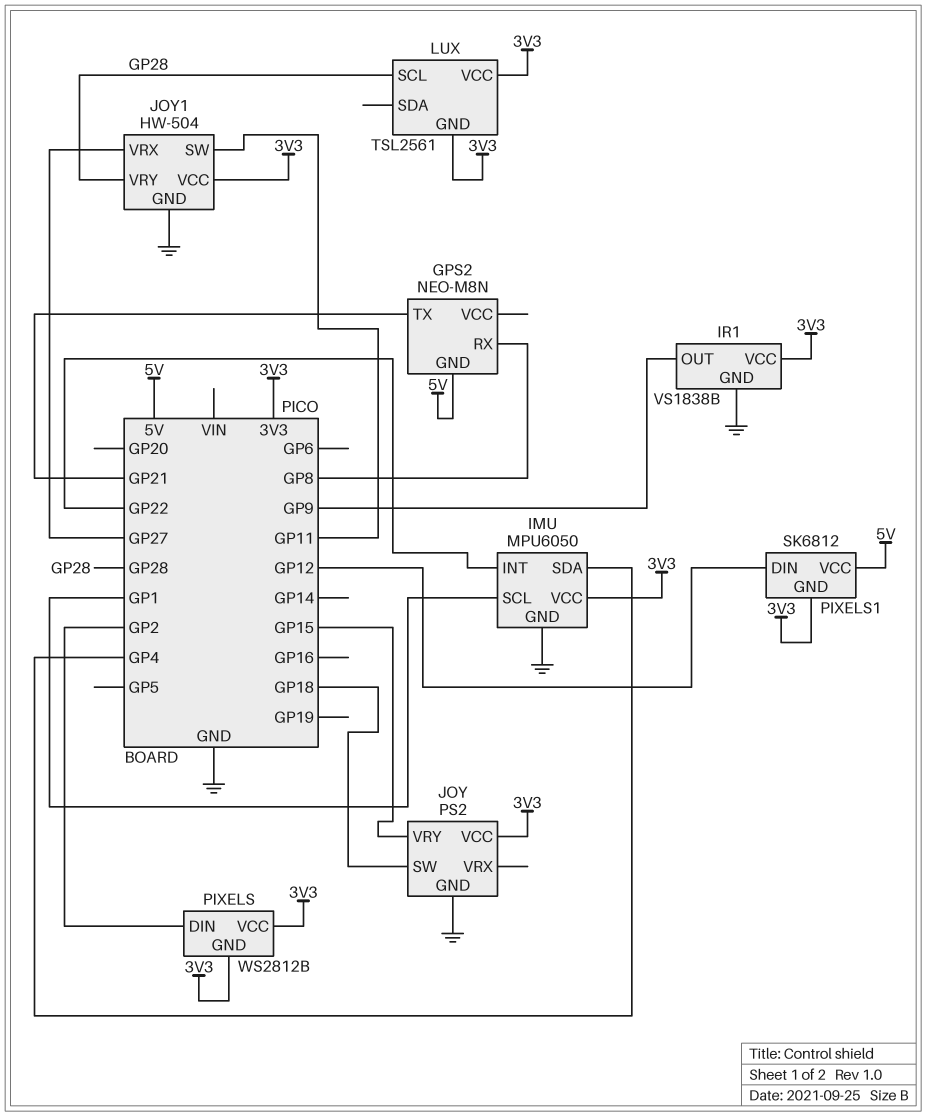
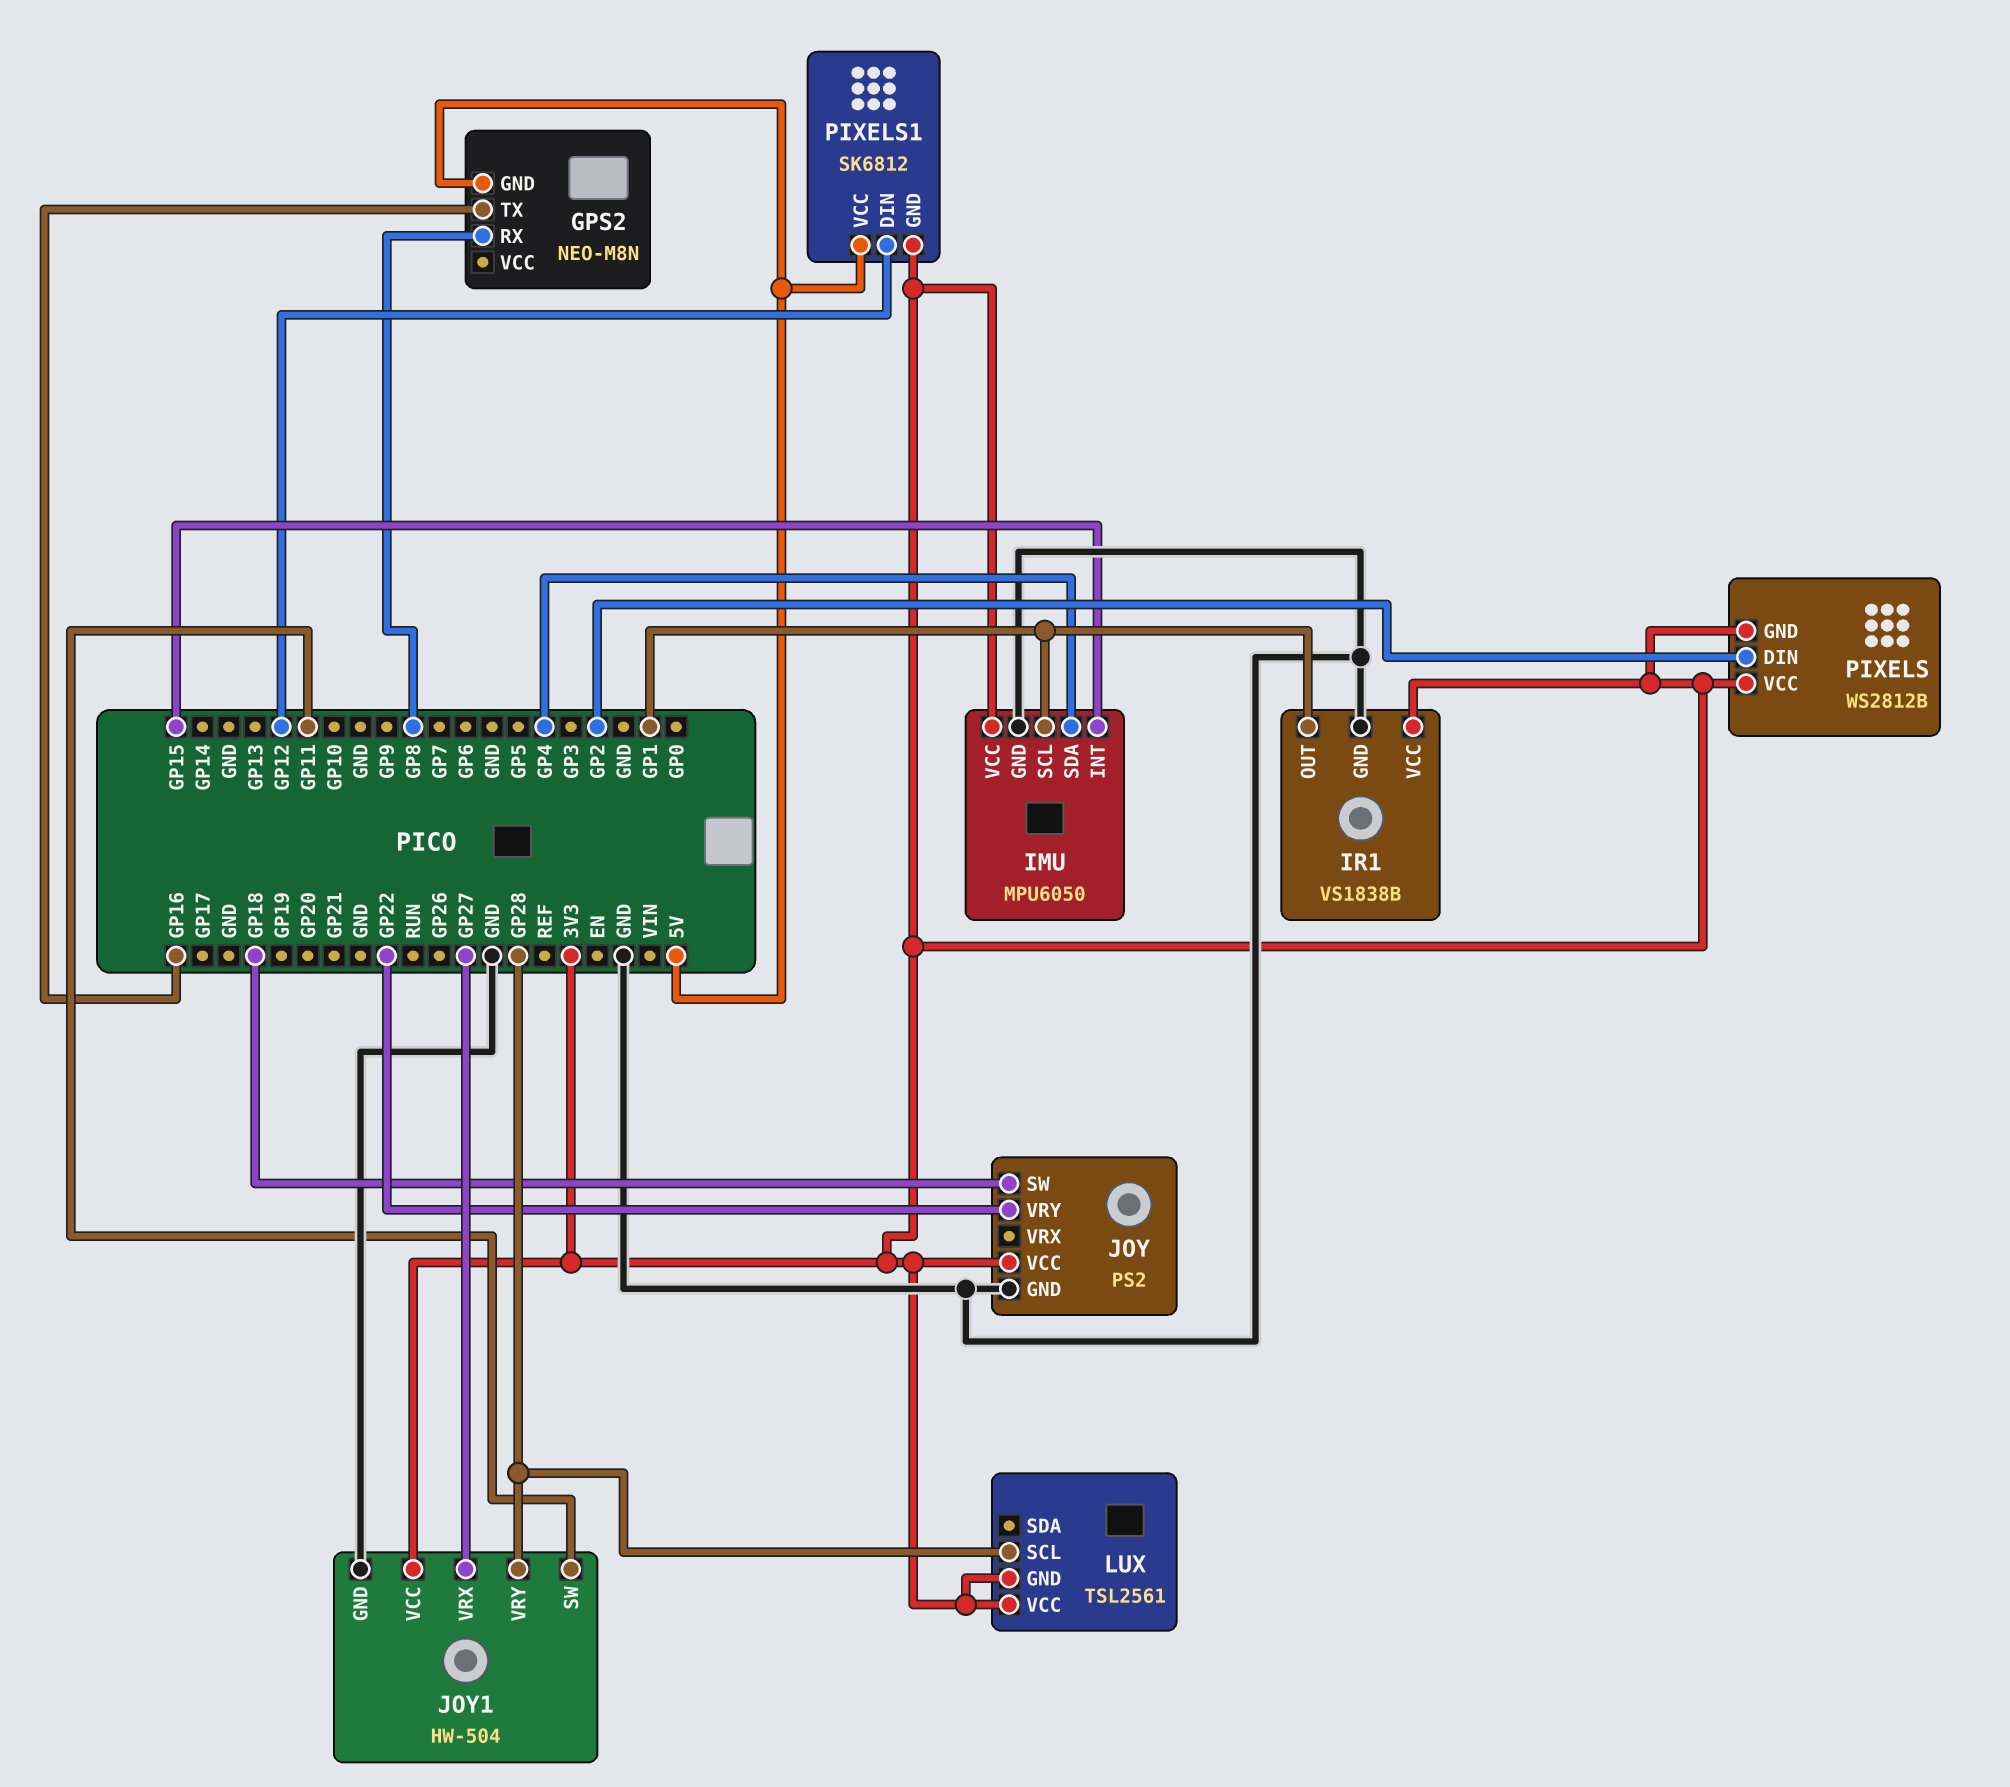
GPS2 pin TX: GP21 -> GP16
IMU pin INT: GP22 -> GP15
IR1 pin OUT: GP9 -> GP1
JOY pin VRY: GP15 -> GP22

